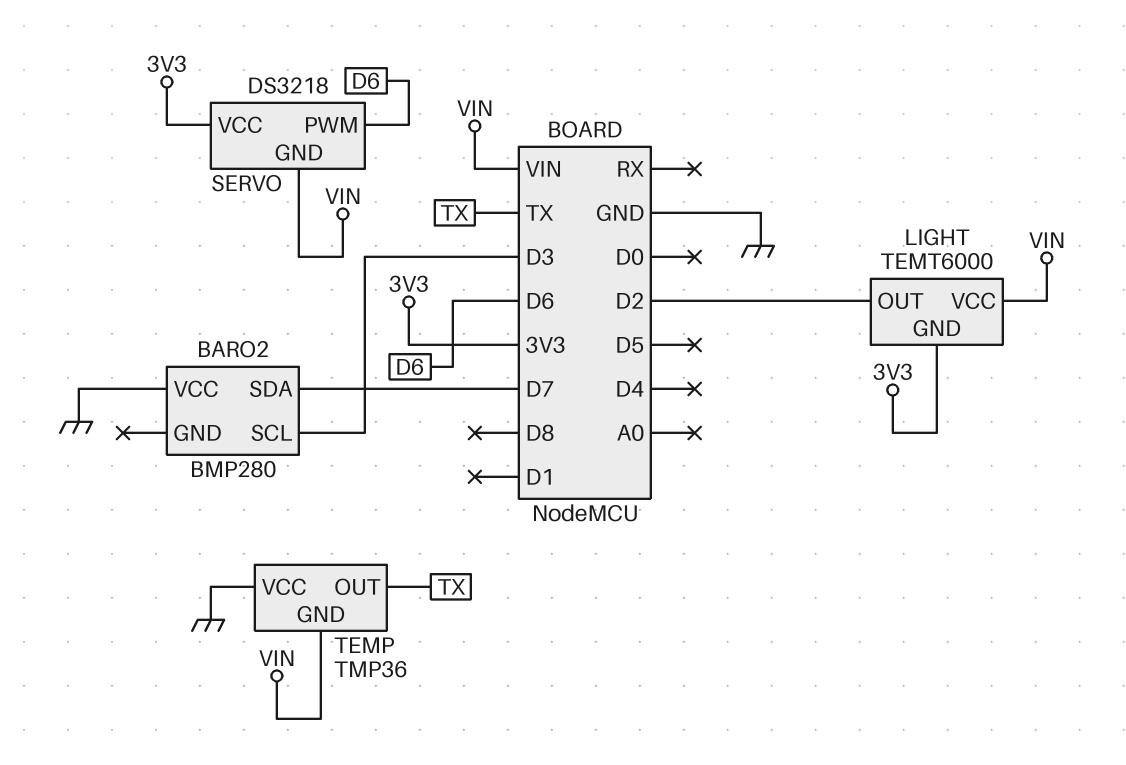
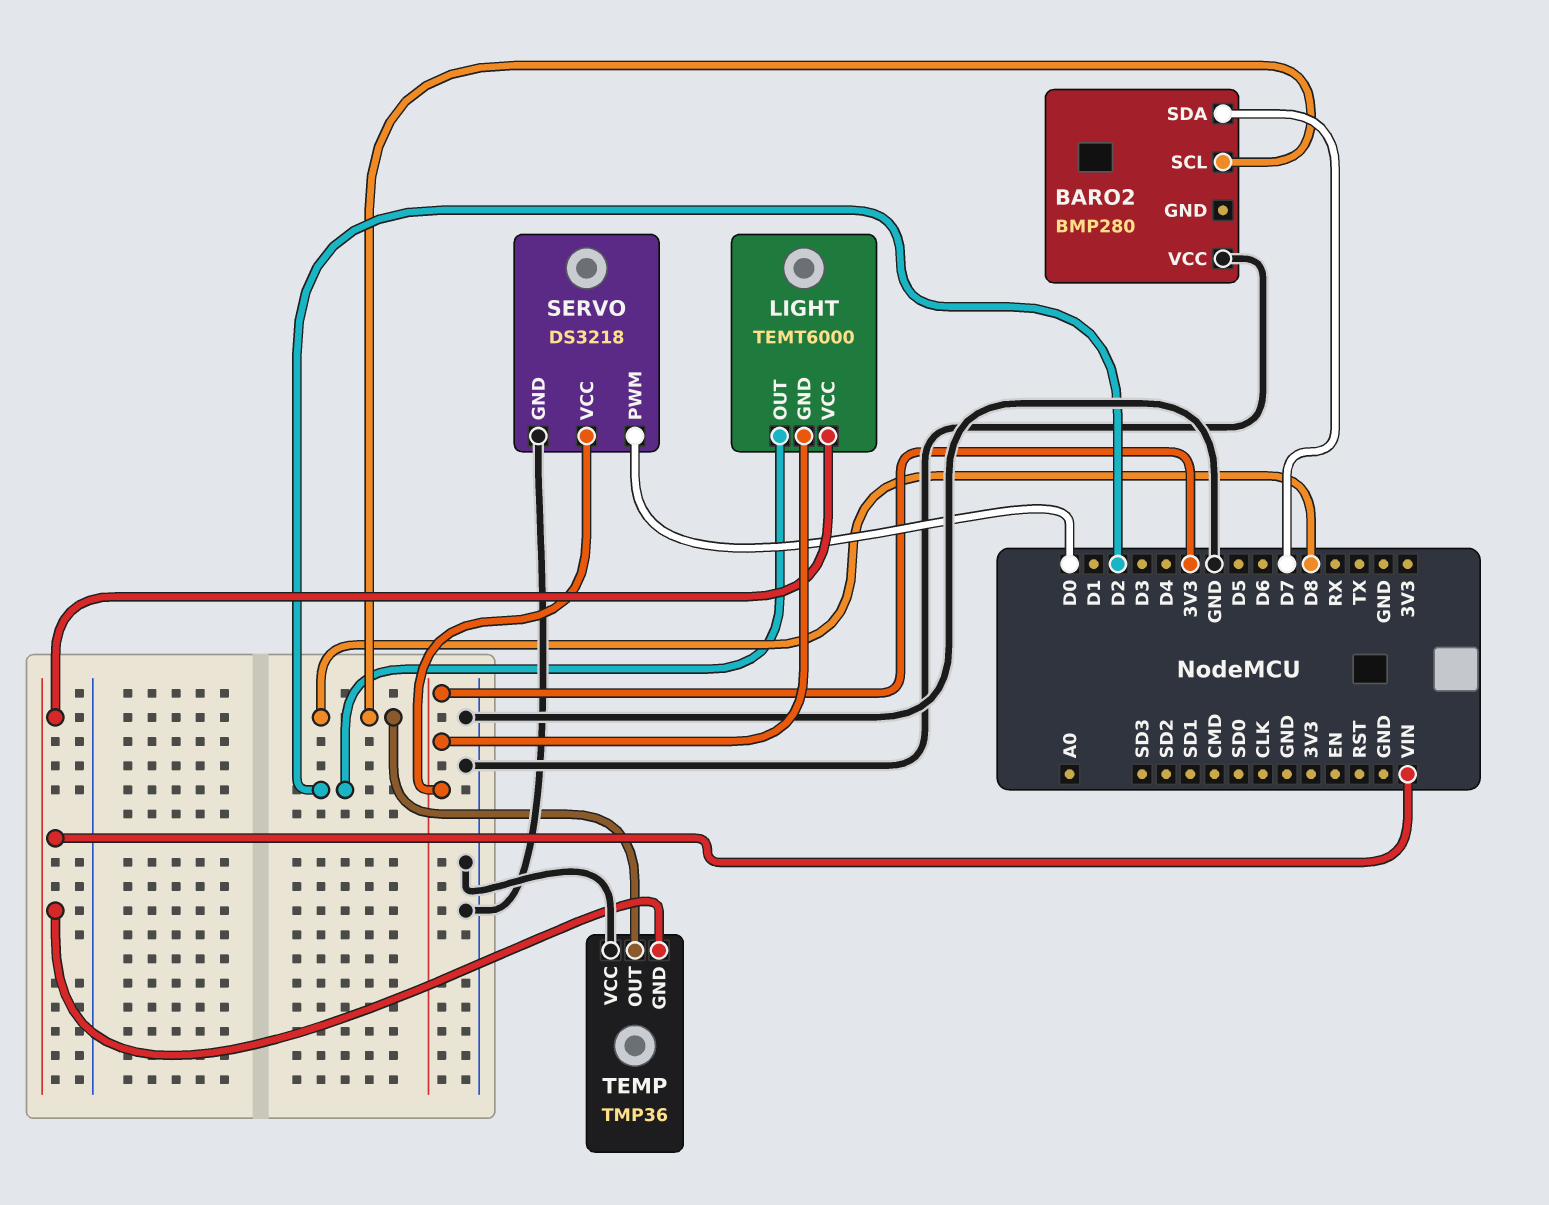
BARO2 pin SCL: D3 -> D8
SERVO pin GND: VIN -> GND
SERVO pin PWM: D6 -> D0
TEMP pin OUT: TX -> D8

